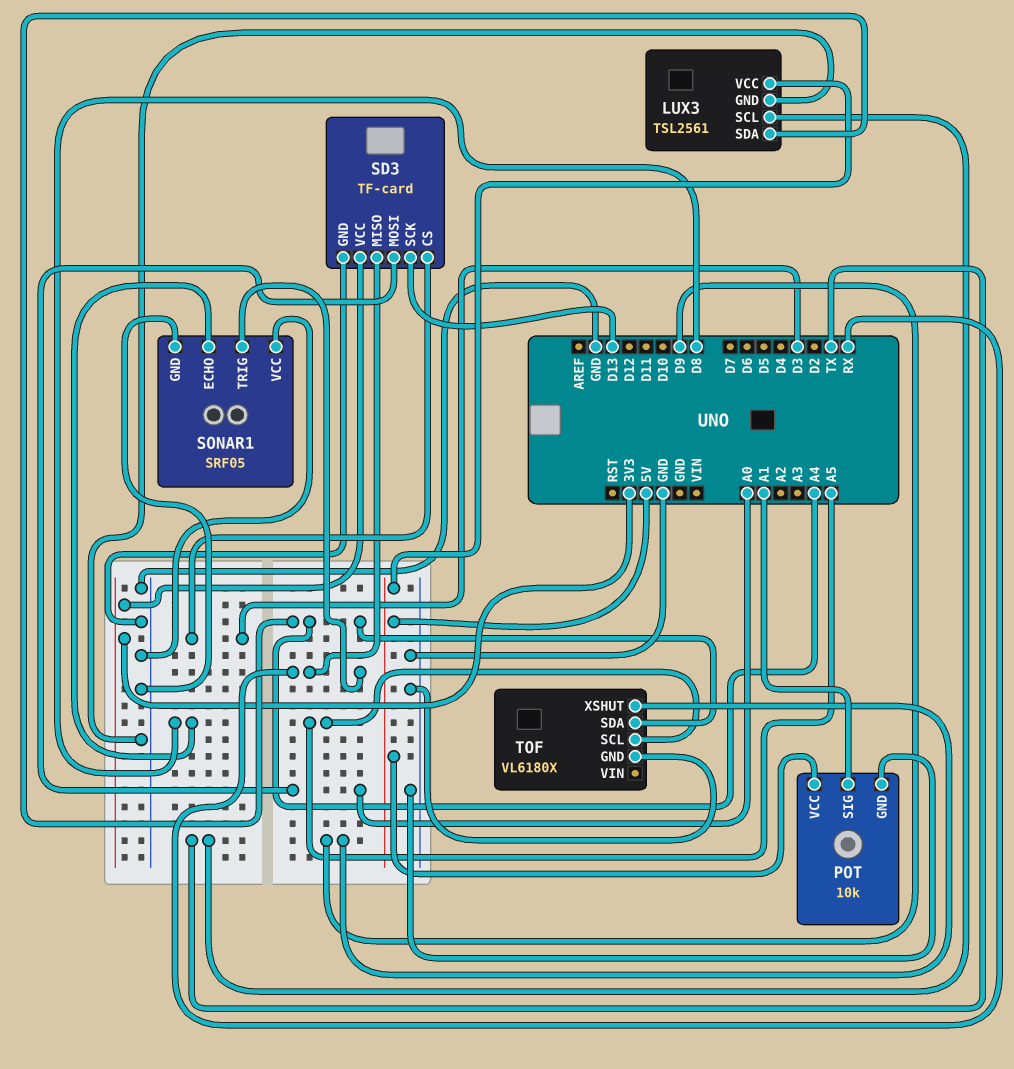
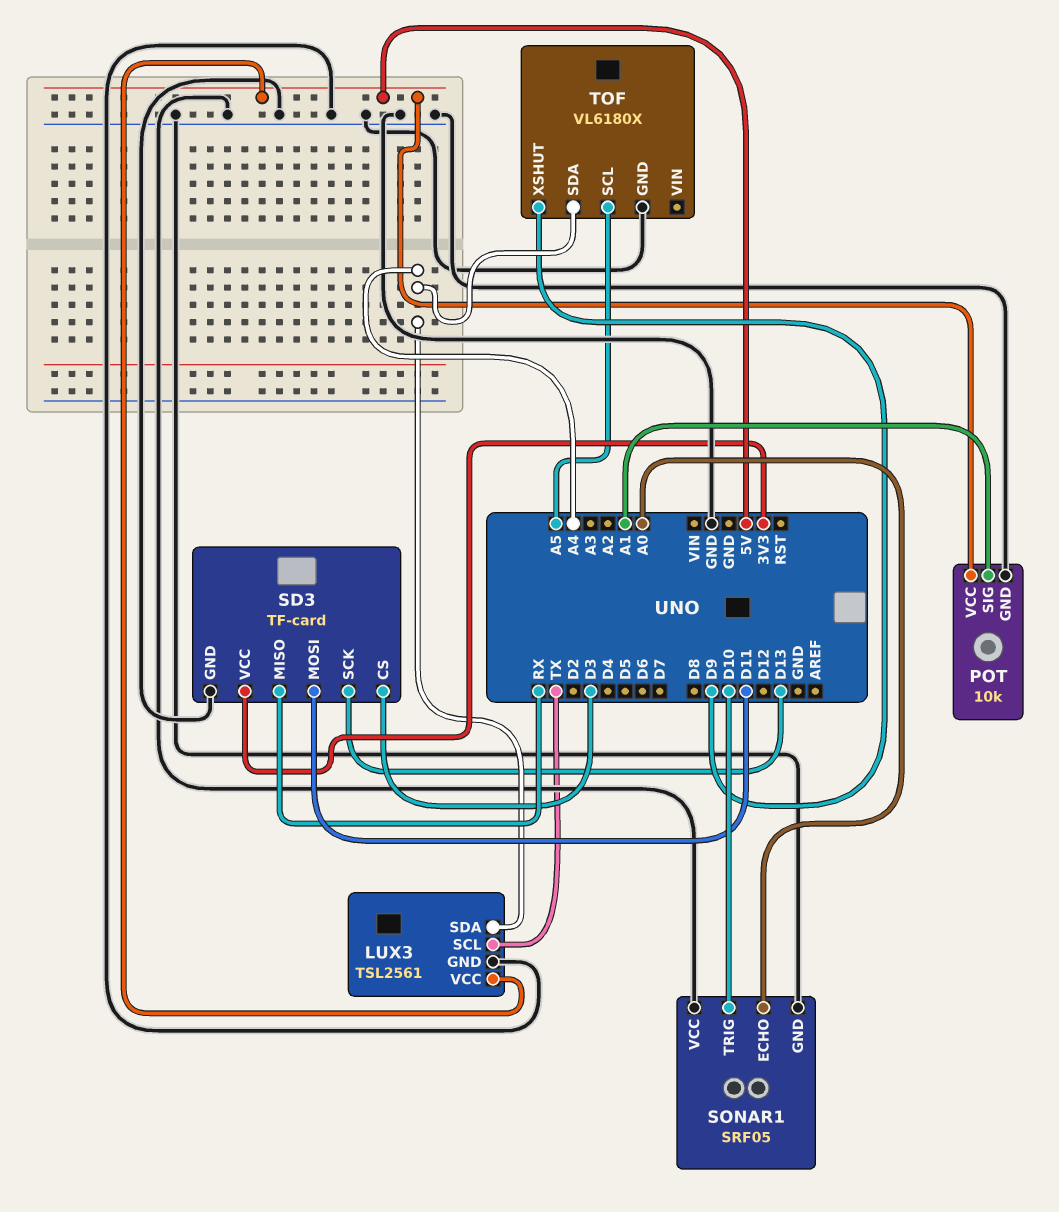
SD3 pin MOSI: A0 -> D11
SONAR1 pin ECHO: D8 -> A0
SONAR1 pin TRIG: RX -> D10

